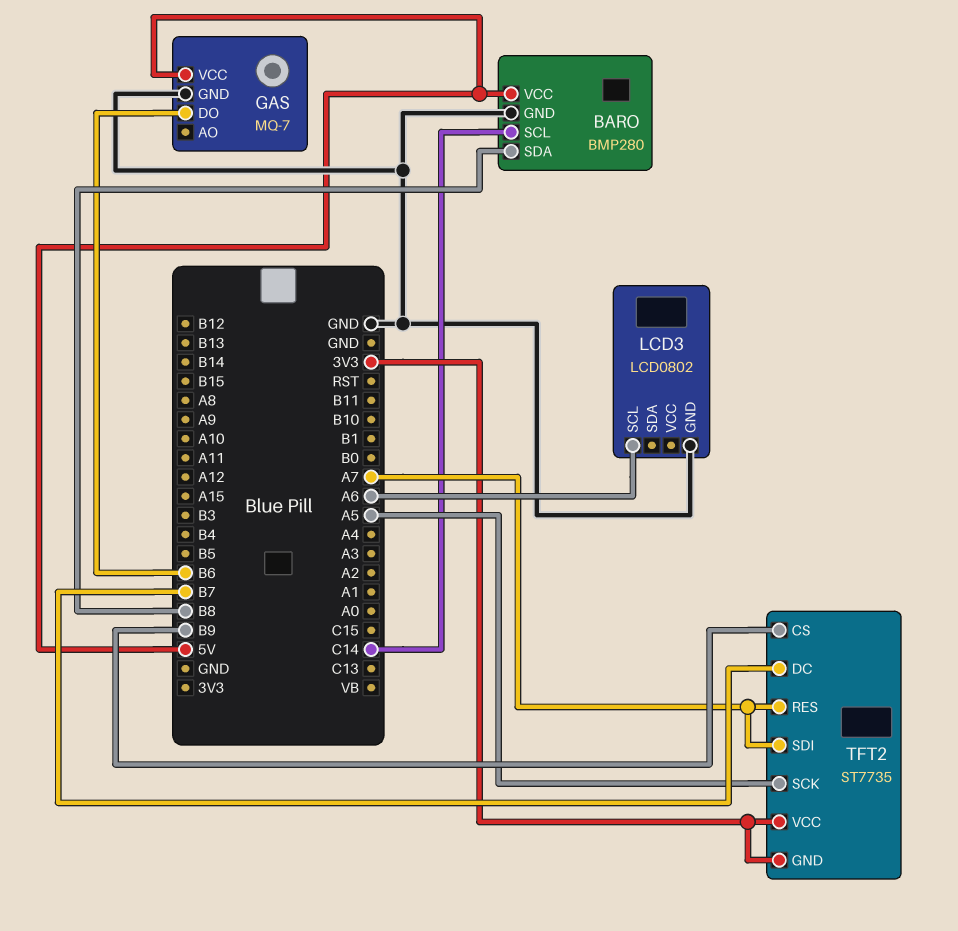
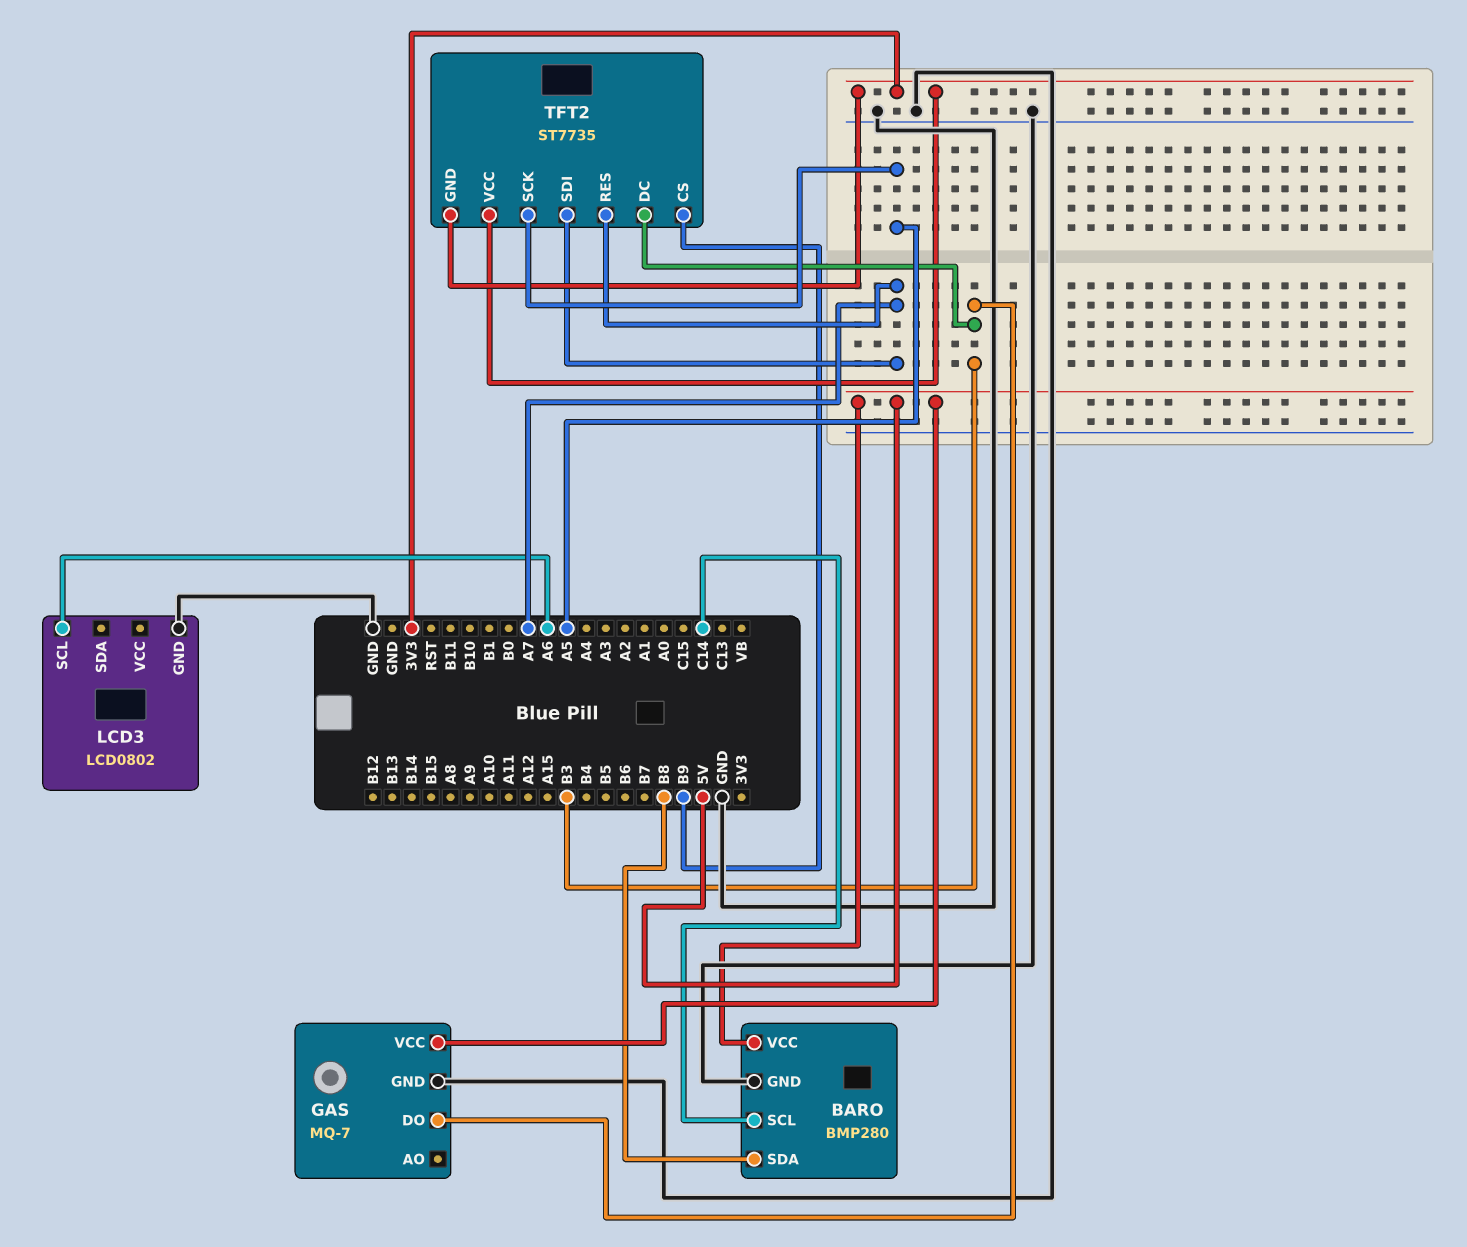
GAS pin DO: B6 -> B3
TFT2 pin DC: B7 -> B3

